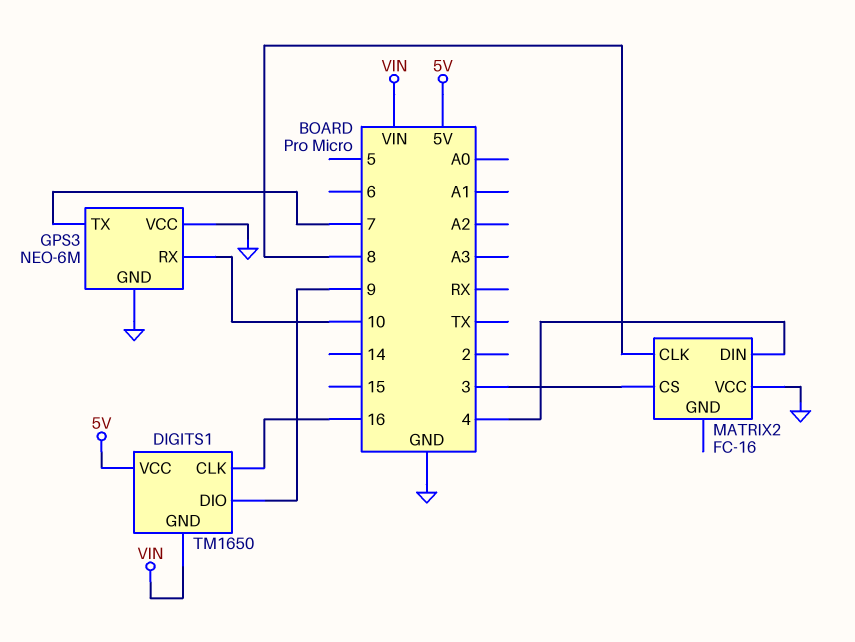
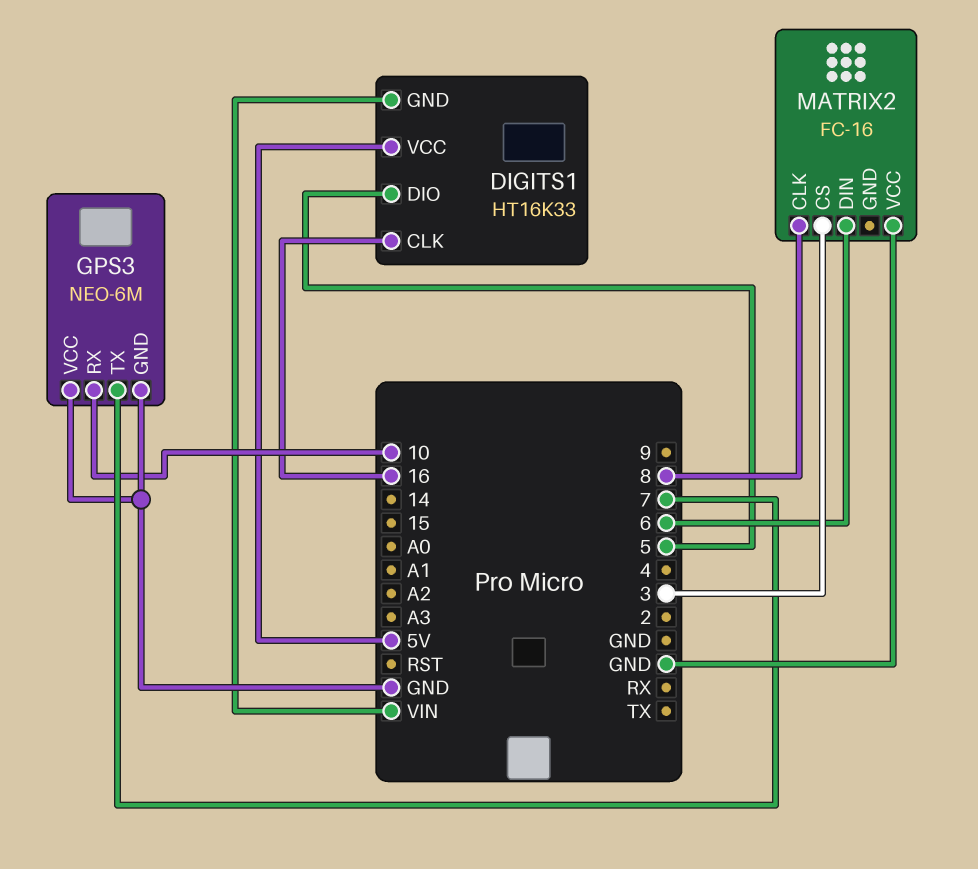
DIGITS1: TM1650 -> HT16K33
DIGITS1 pin DIO: 9 -> 5
MATRIX2 pin DIN: 4 -> 6

